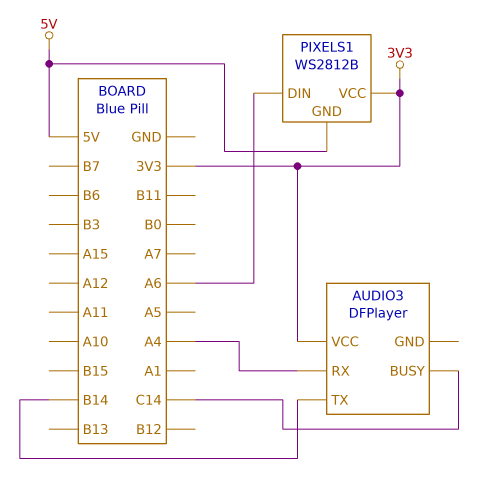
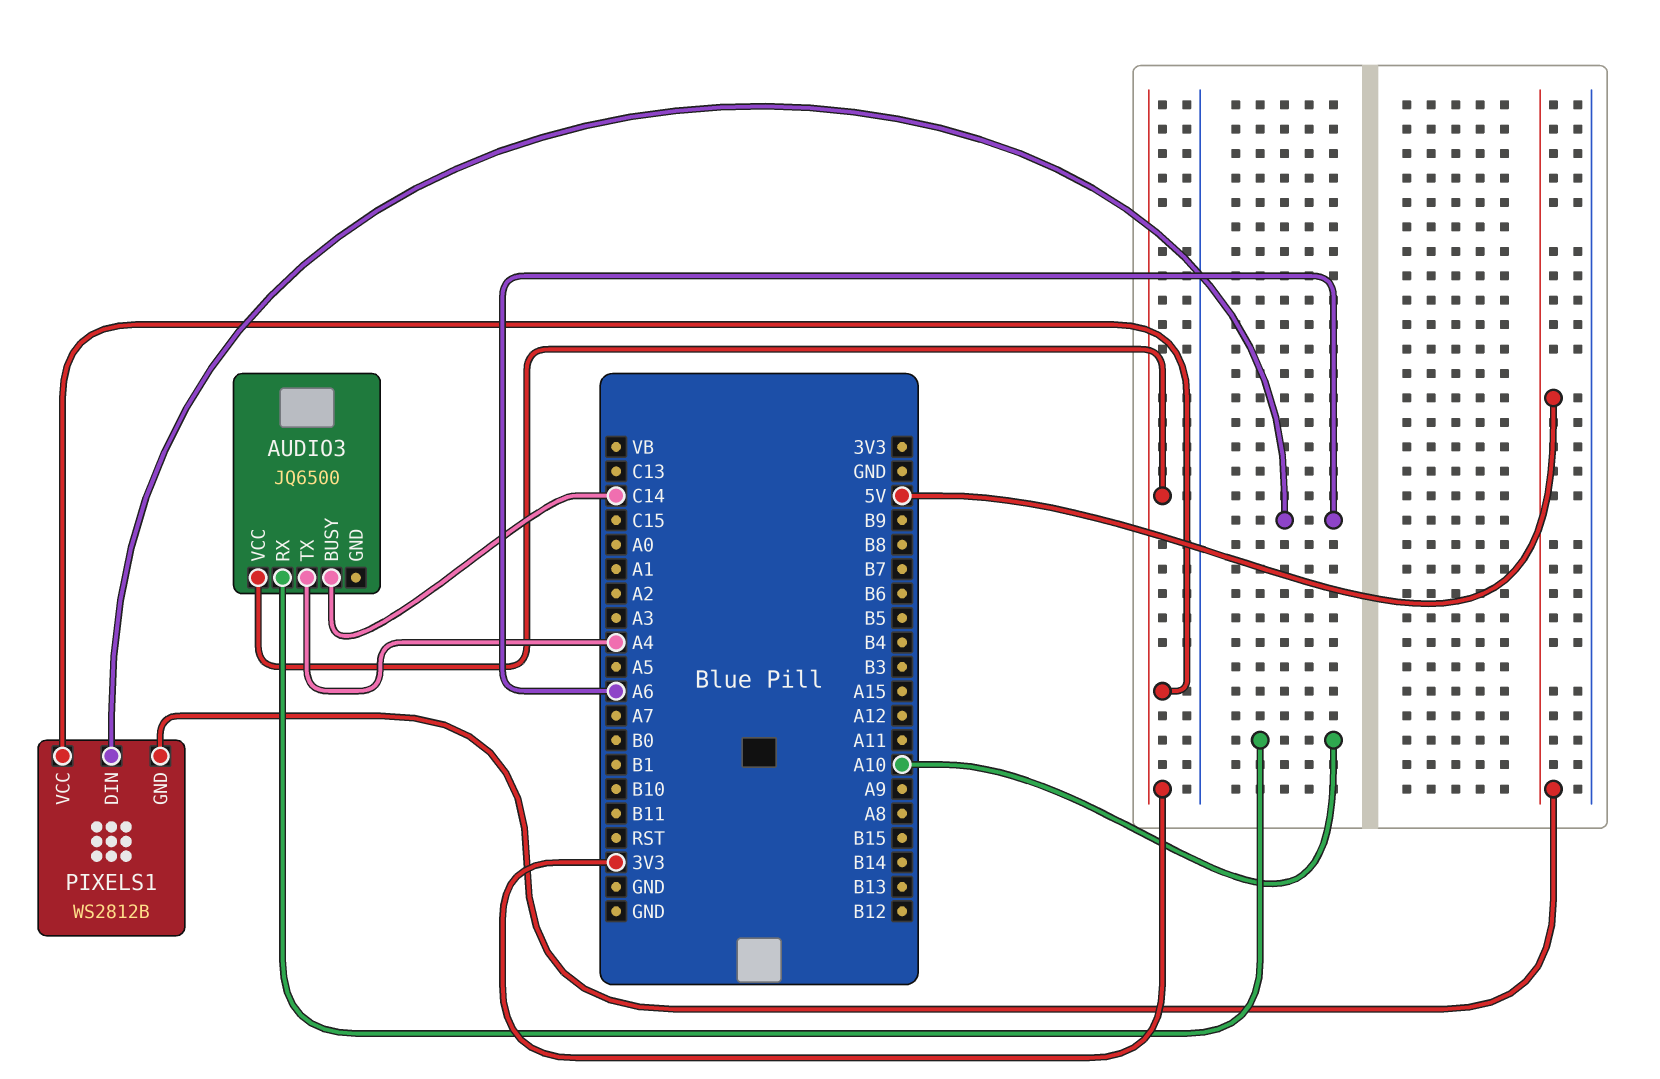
AUDIO3: DFPlayer -> JQ6500
AUDIO3 pin RX: A4 -> A10
AUDIO3 pin TX: B14 -> A4

